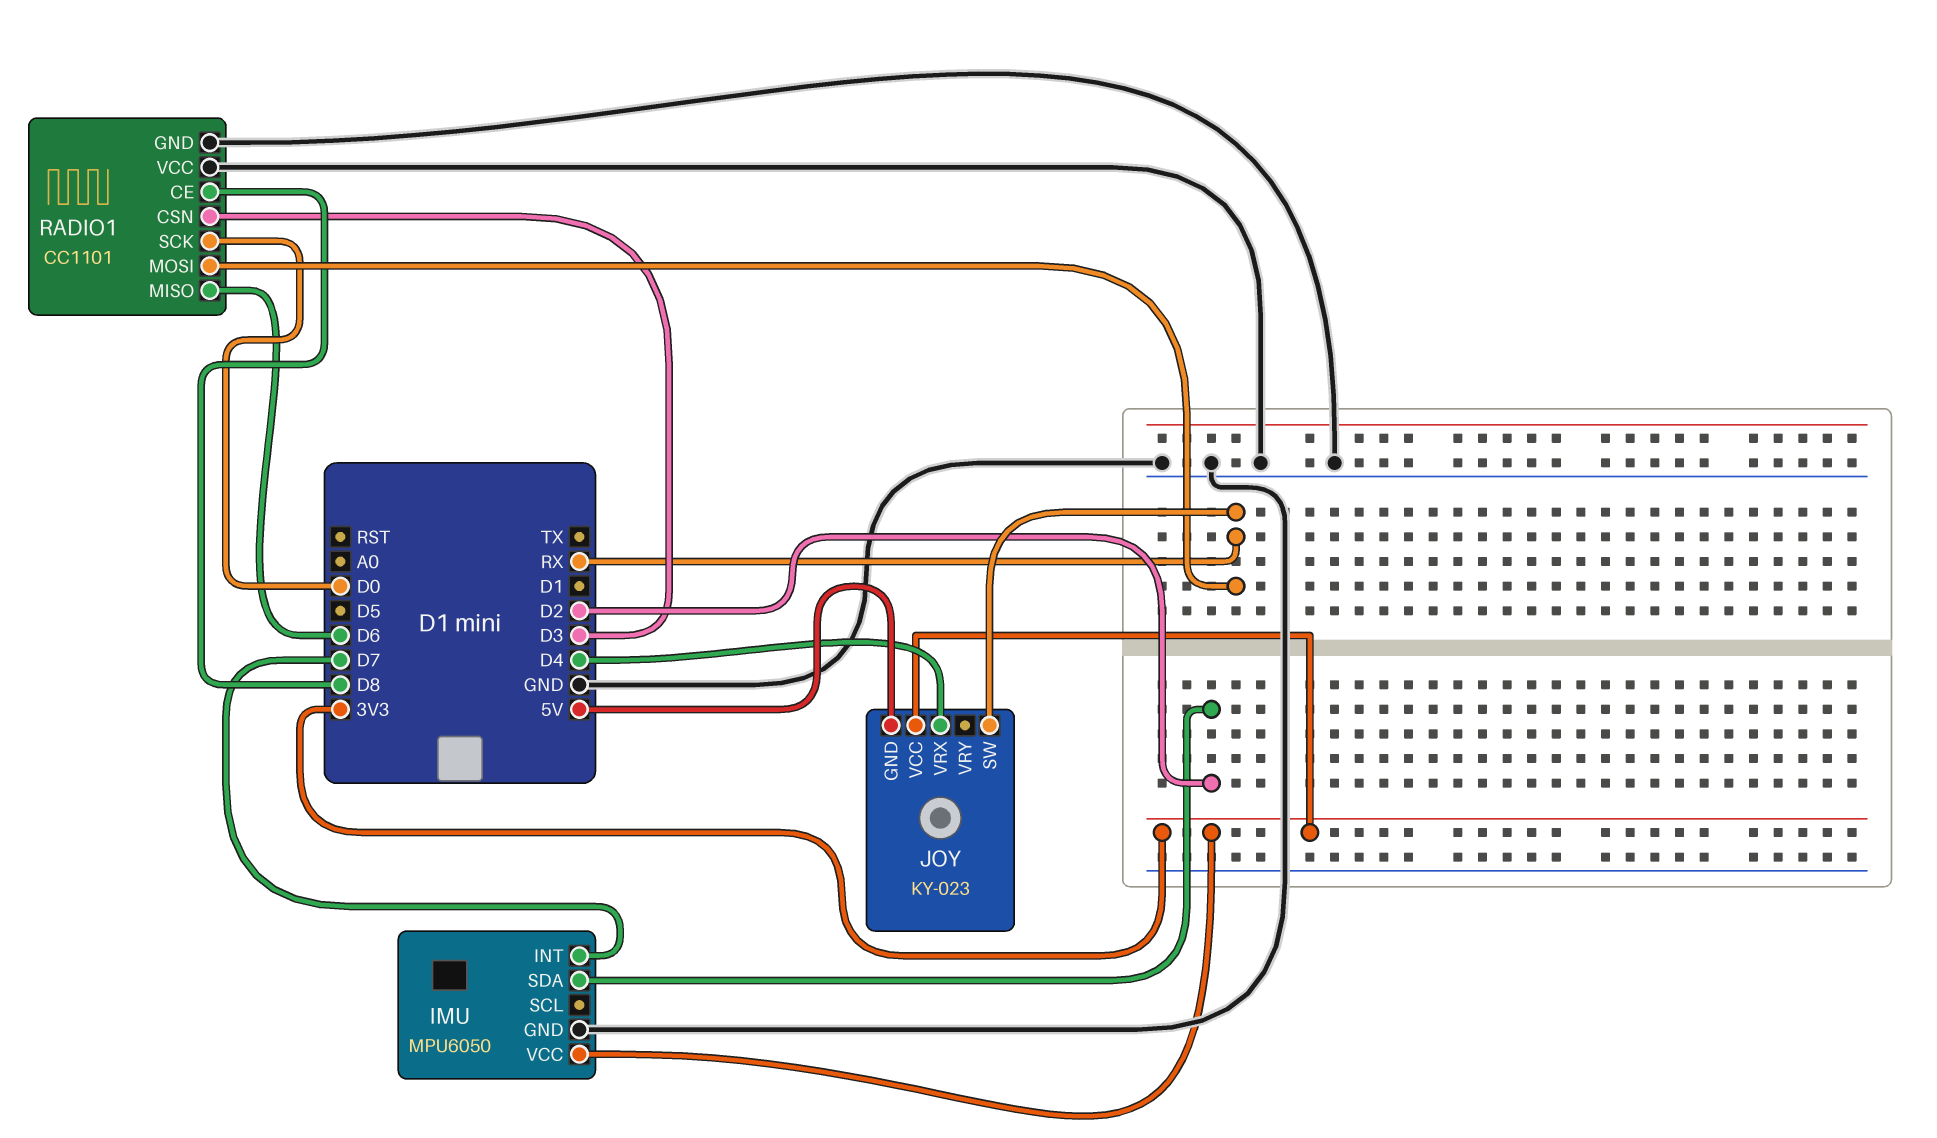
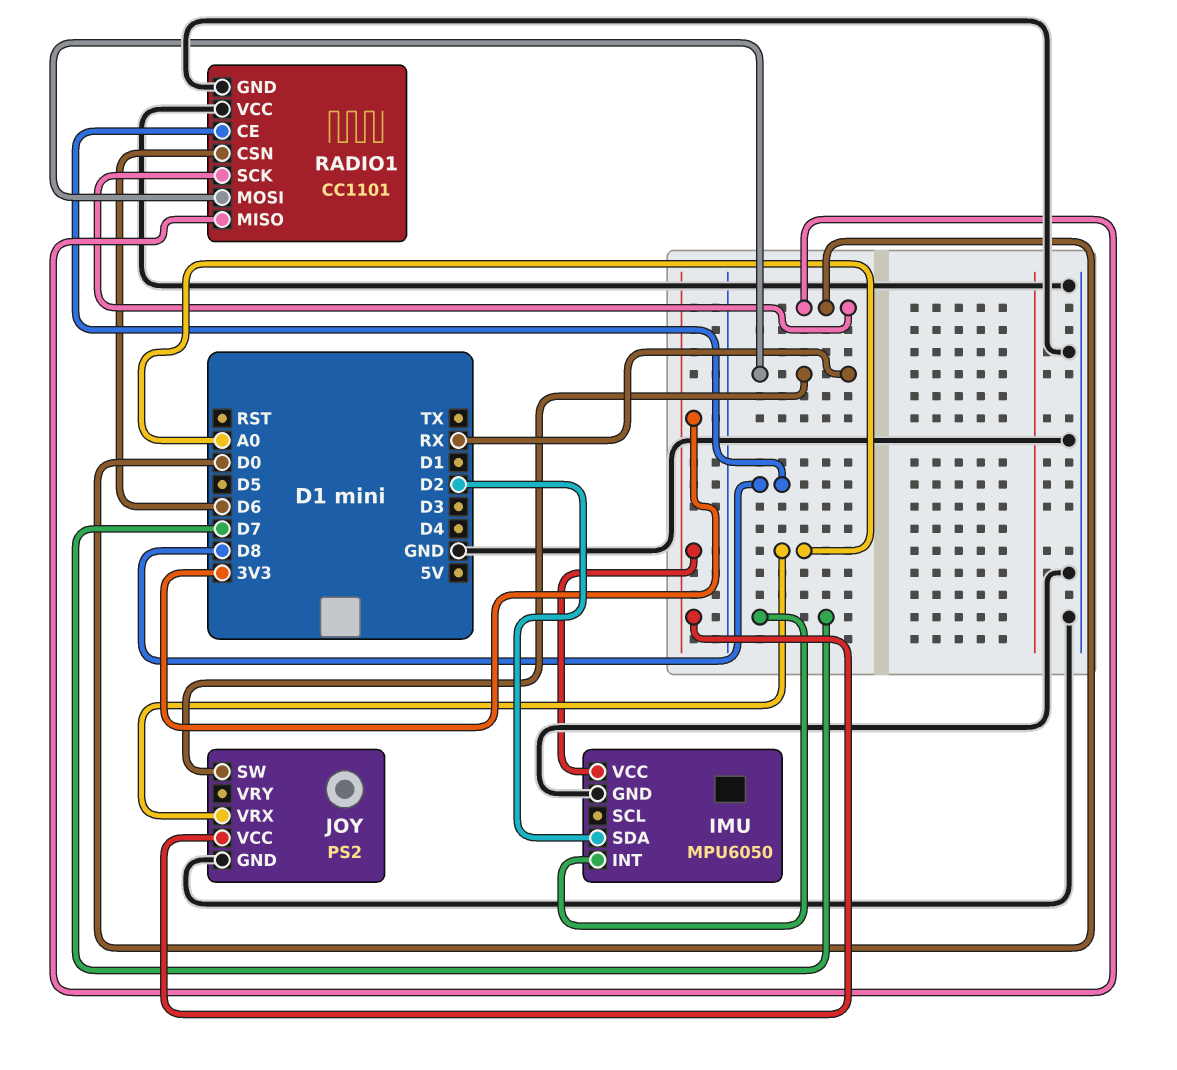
JOY: KY-023 -> PS2
JOY pin GND: 5V -> GND
JOY pin VRX: D4 -> A0
RADIO1 pin CSN: D3 -> D6
RADIO1 pin MISO: D6 -> D0

